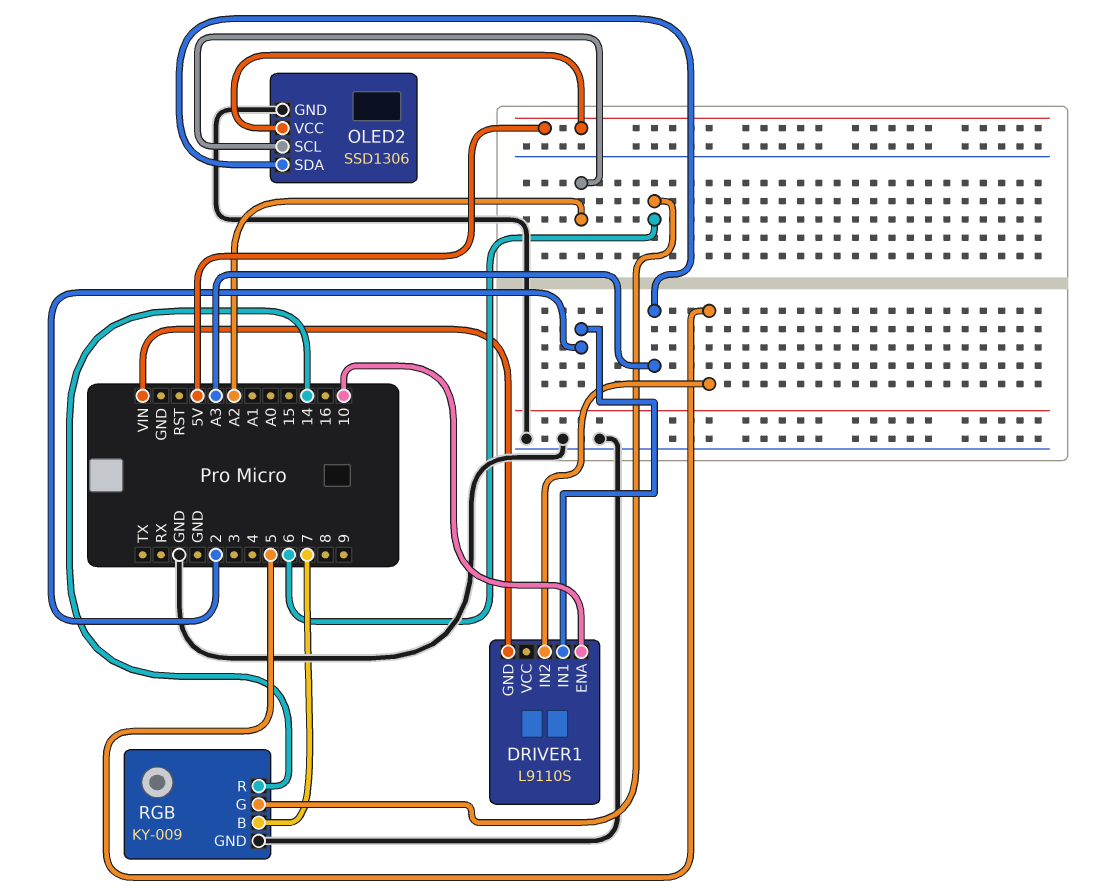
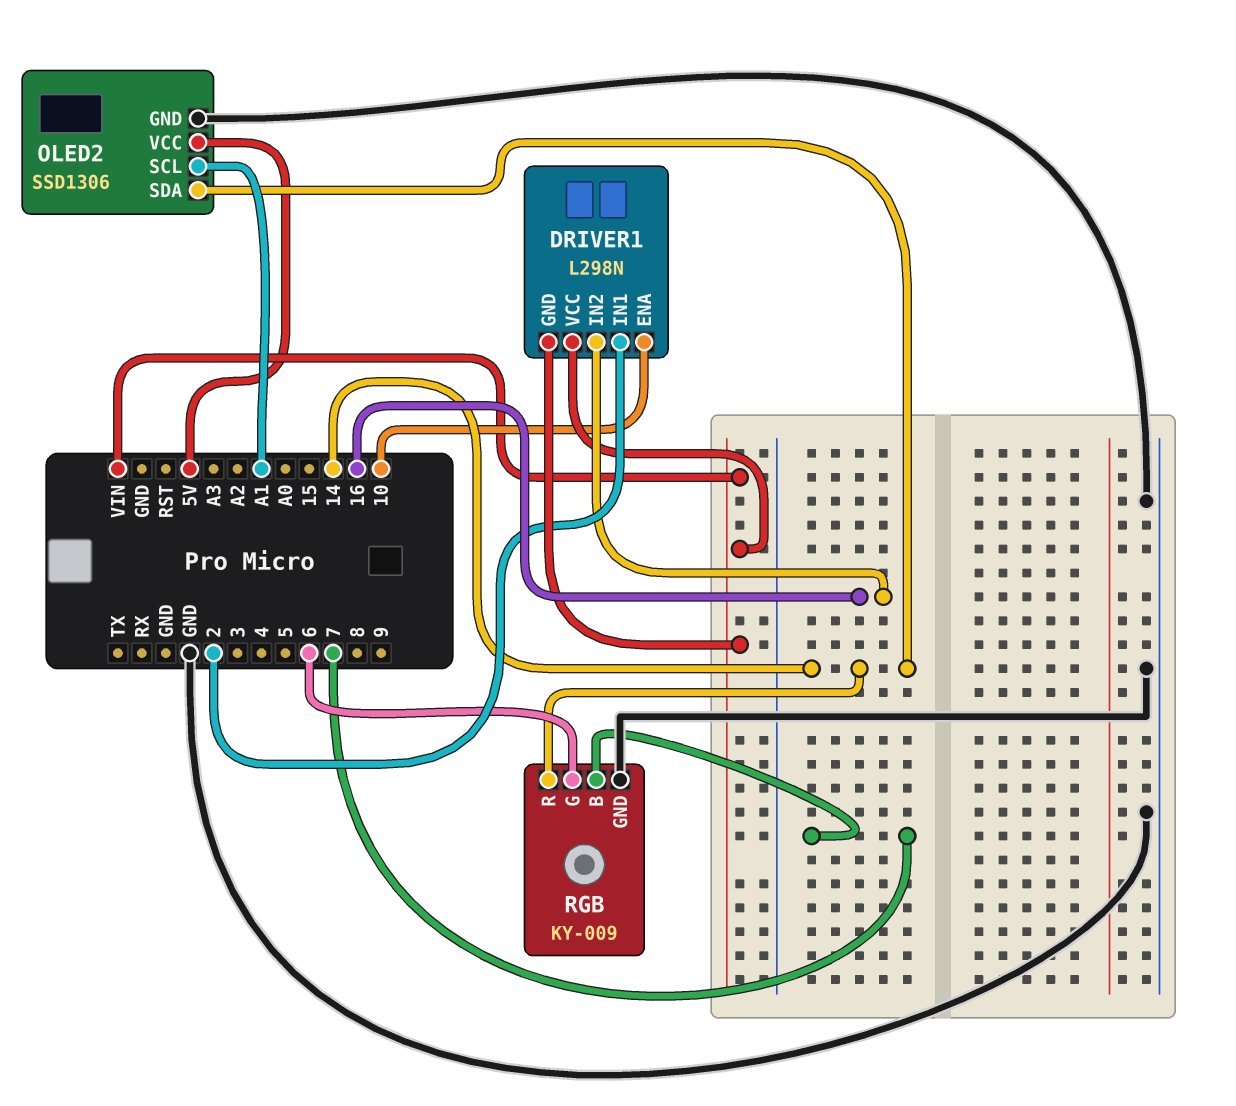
DRIVER1: L9110S -> L298N
DRIVER1 pin IN2: 5 -> 16
DRIVER1 pin VCC: none -> VIN
OLED2 pin SCL: A2 -> A1
OLED2 pin SDA: A3 -> 14

